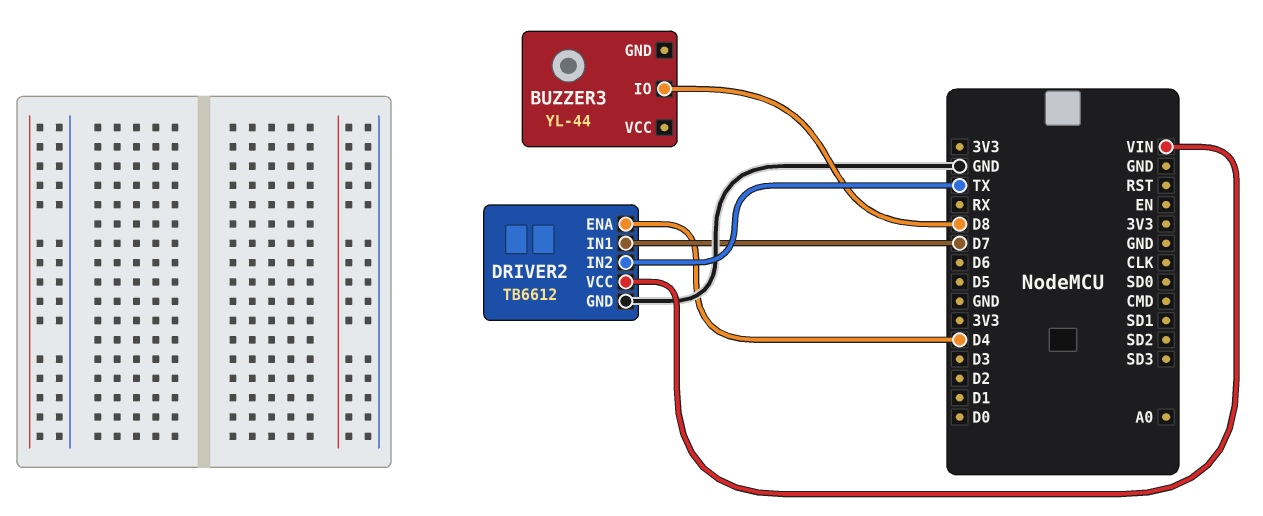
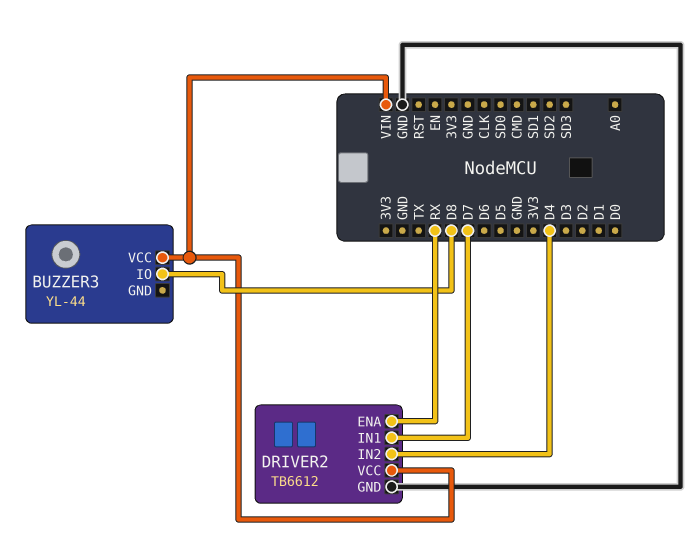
BUZZER3 pin VCC: none -> VIN
DRIVER2 pin ENA: D4 -> RX
DRIVER2 pin IN2: TX -> D4

